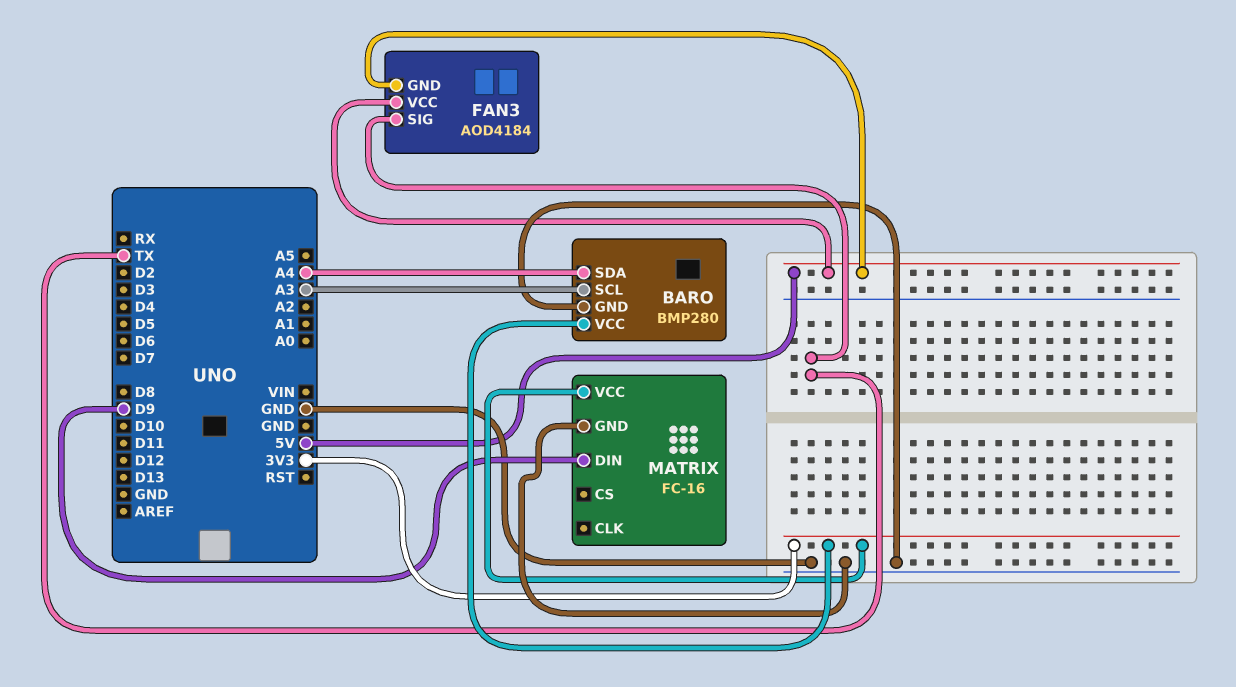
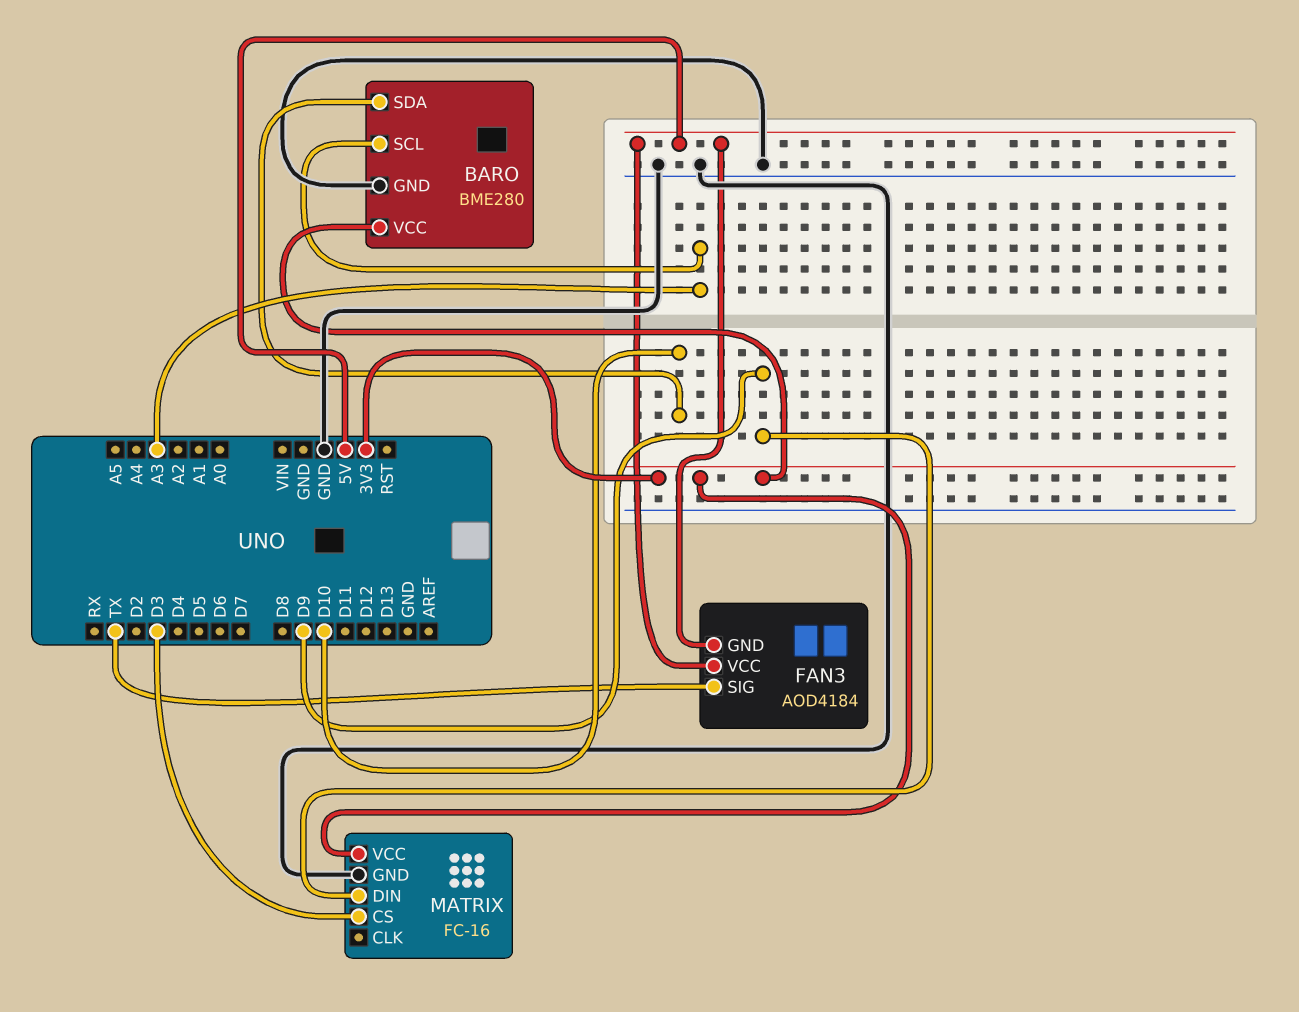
BARO: BMP280 -> BME280
BARO pin SDA: A4 -> D10
MATRIX pin CS: none -> D3

